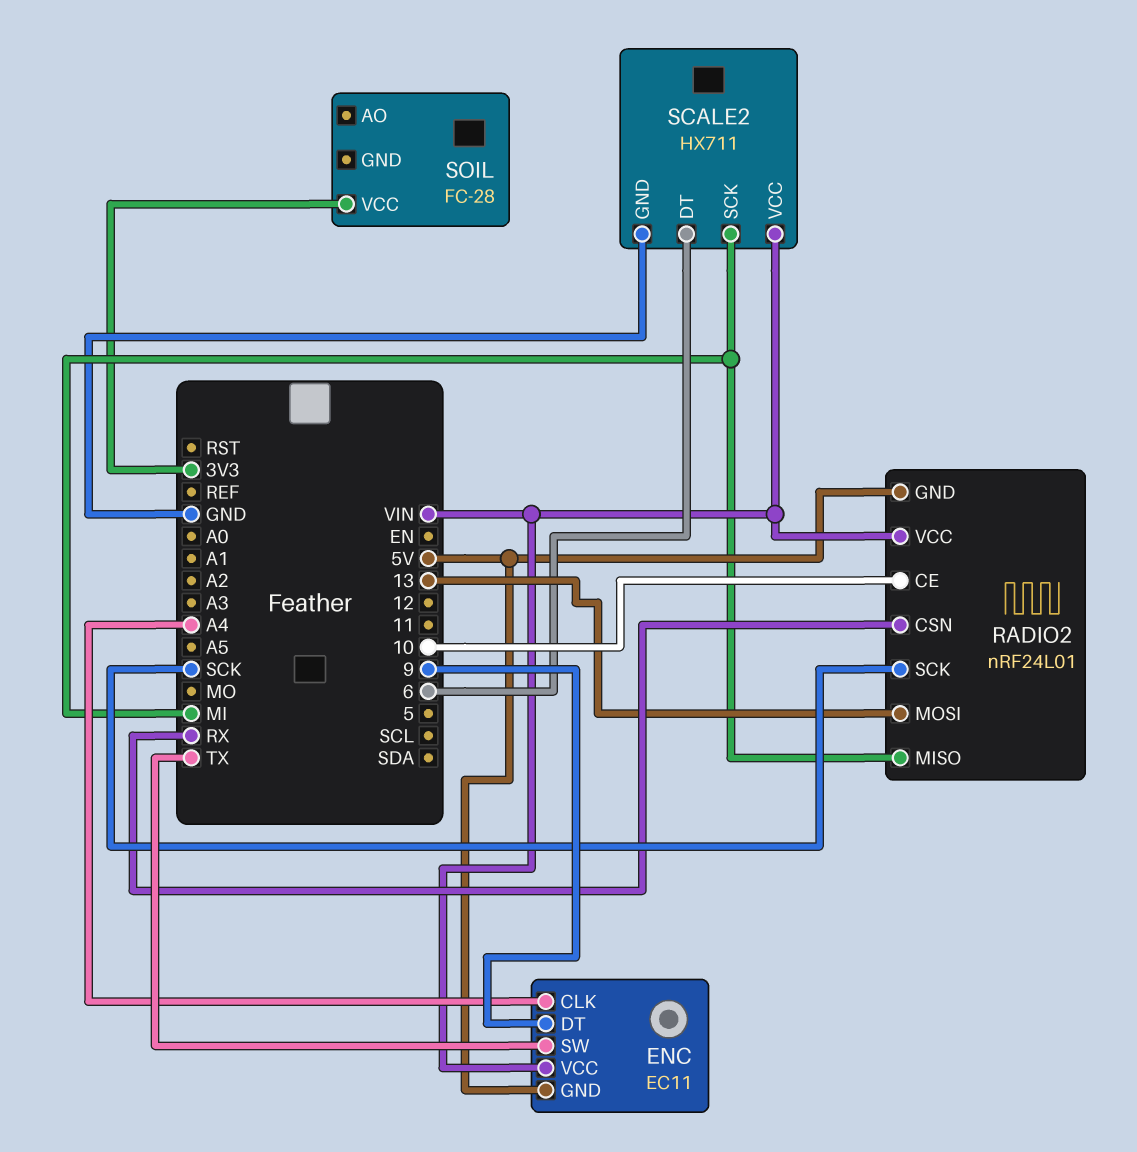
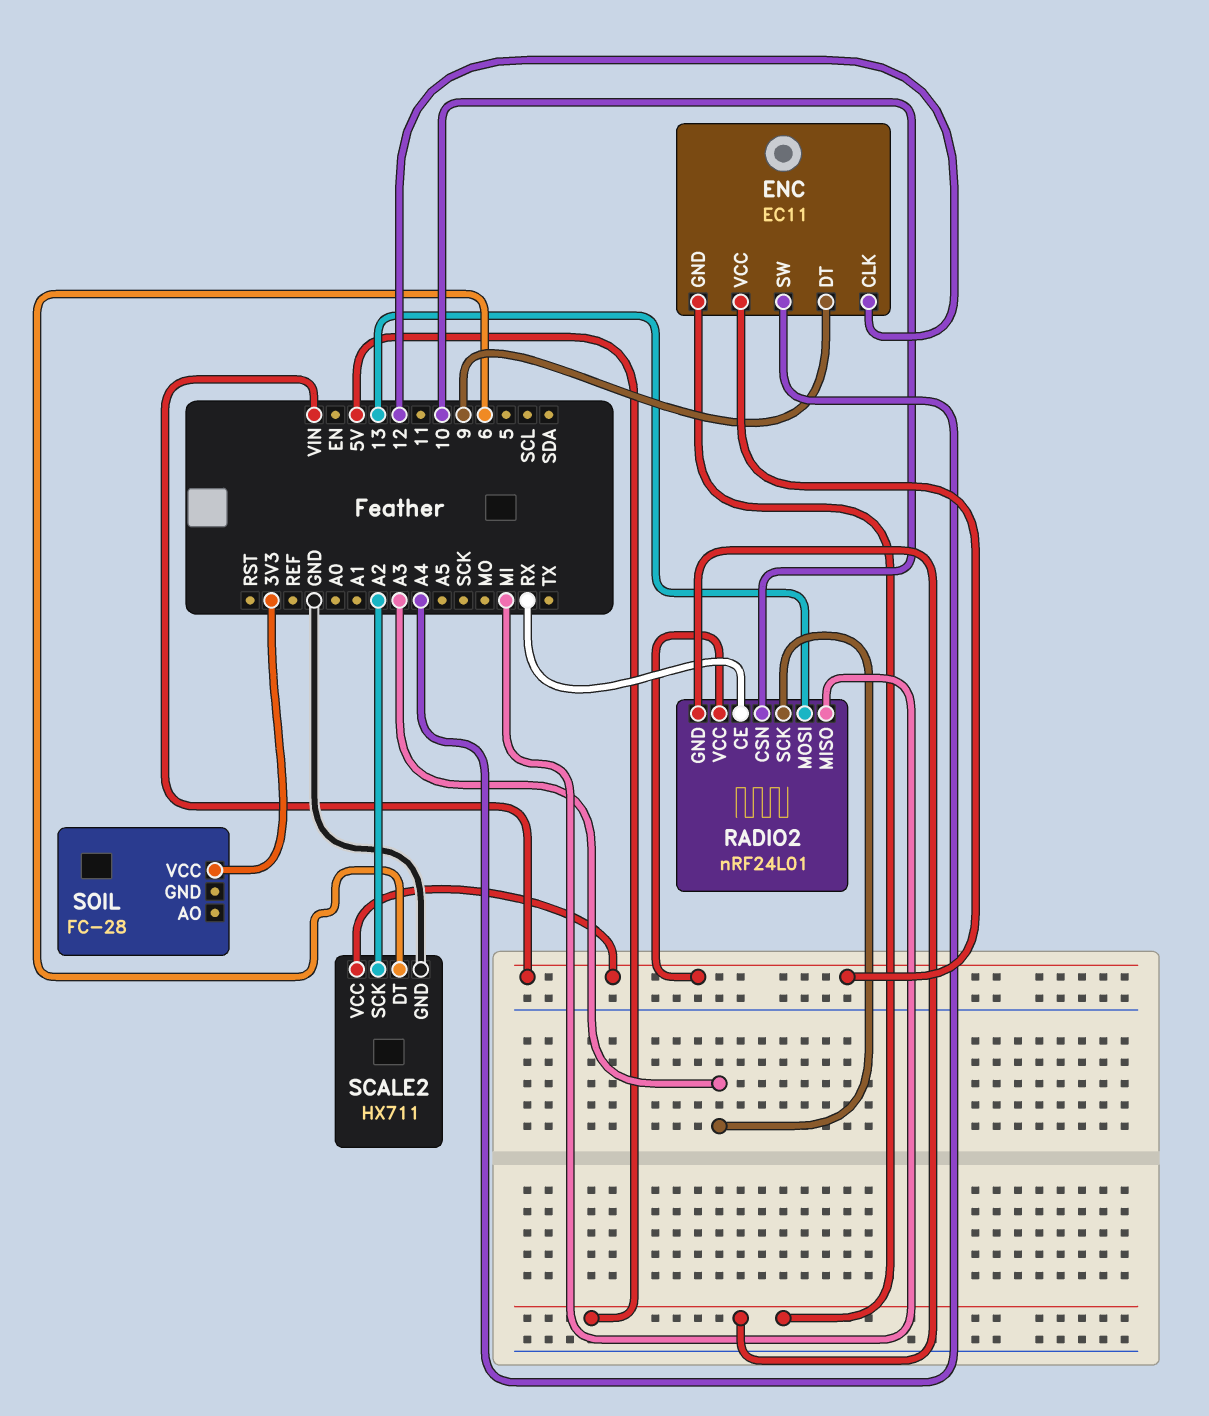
ENC pin CLK: A4 -> 12
ENC pin SW: TX -> A4
RADIO2 pin CE: 10 -> RX
RADIO2 pin CSN: RX -> 10
RADIO2 pin SCK: SCK -> A3
SCALE2 pin SCK: MI -> A2

